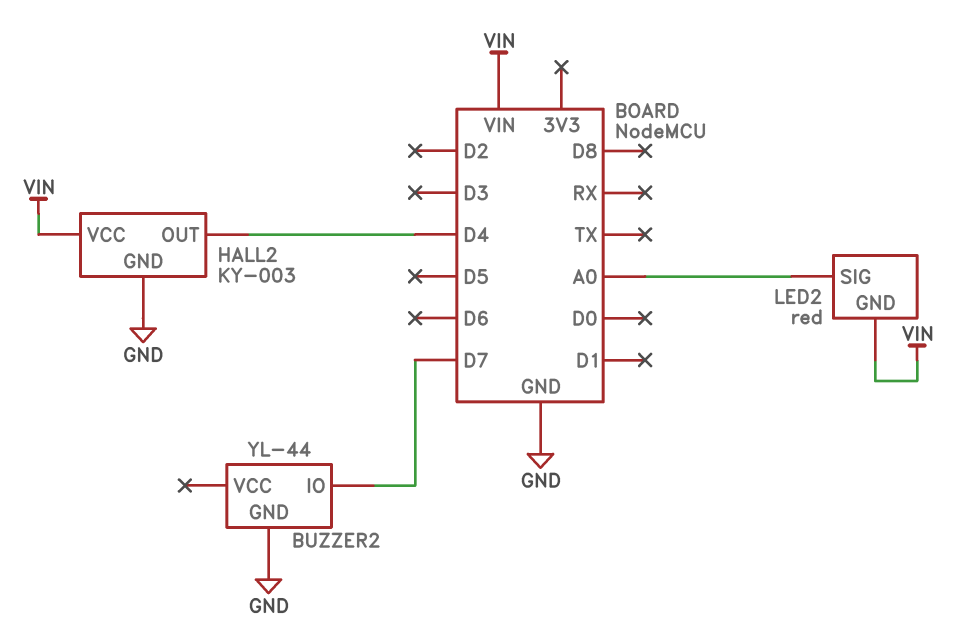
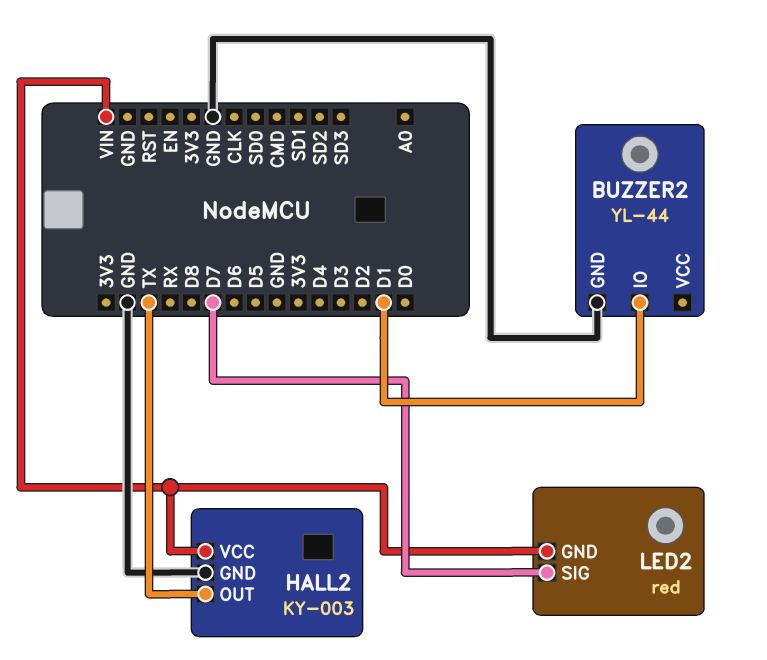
BUZZER2 pin IO: D7 -> D1
HALL2 pin OUT: D4 -> TX
LED2 pin SIG: A0 -> D7

